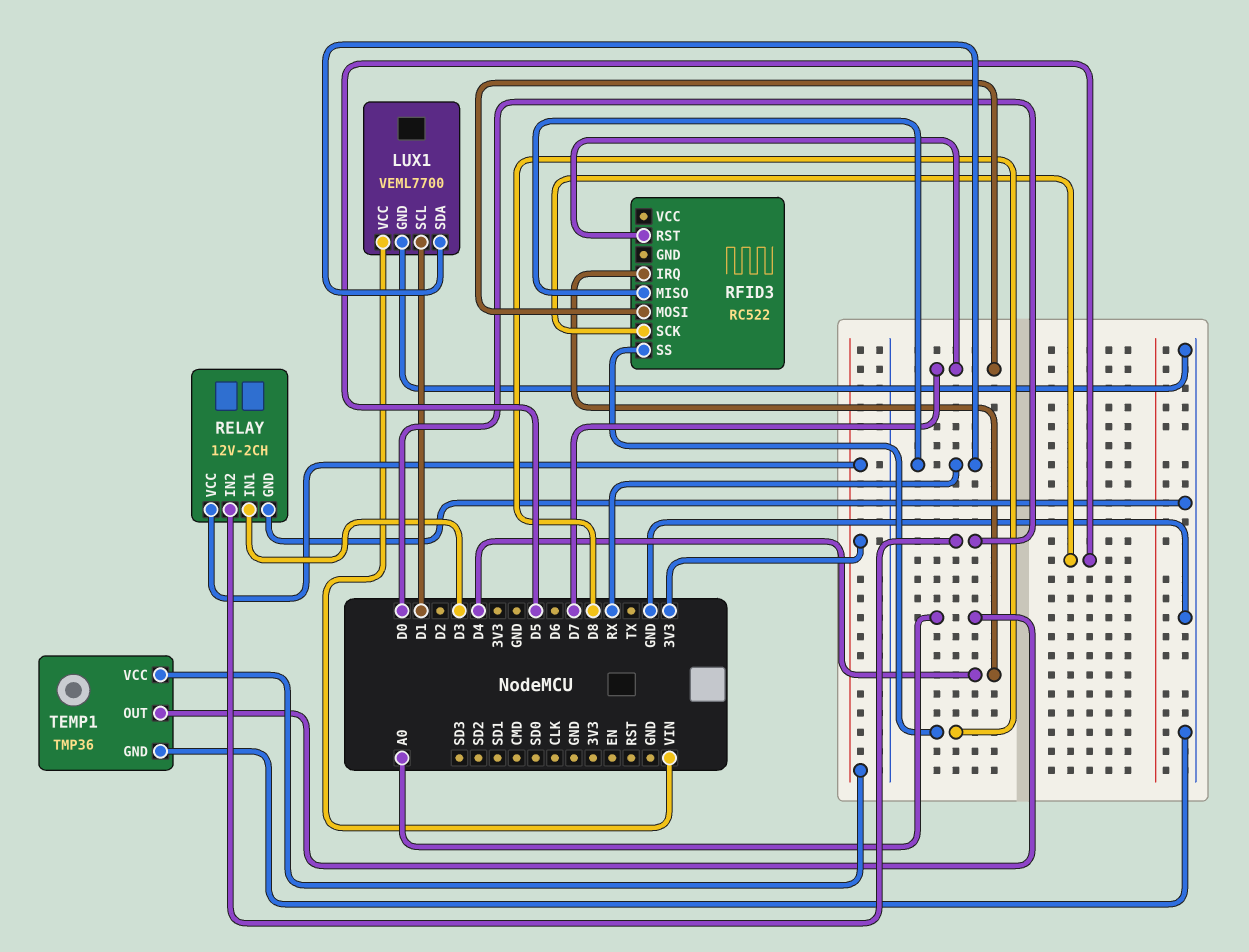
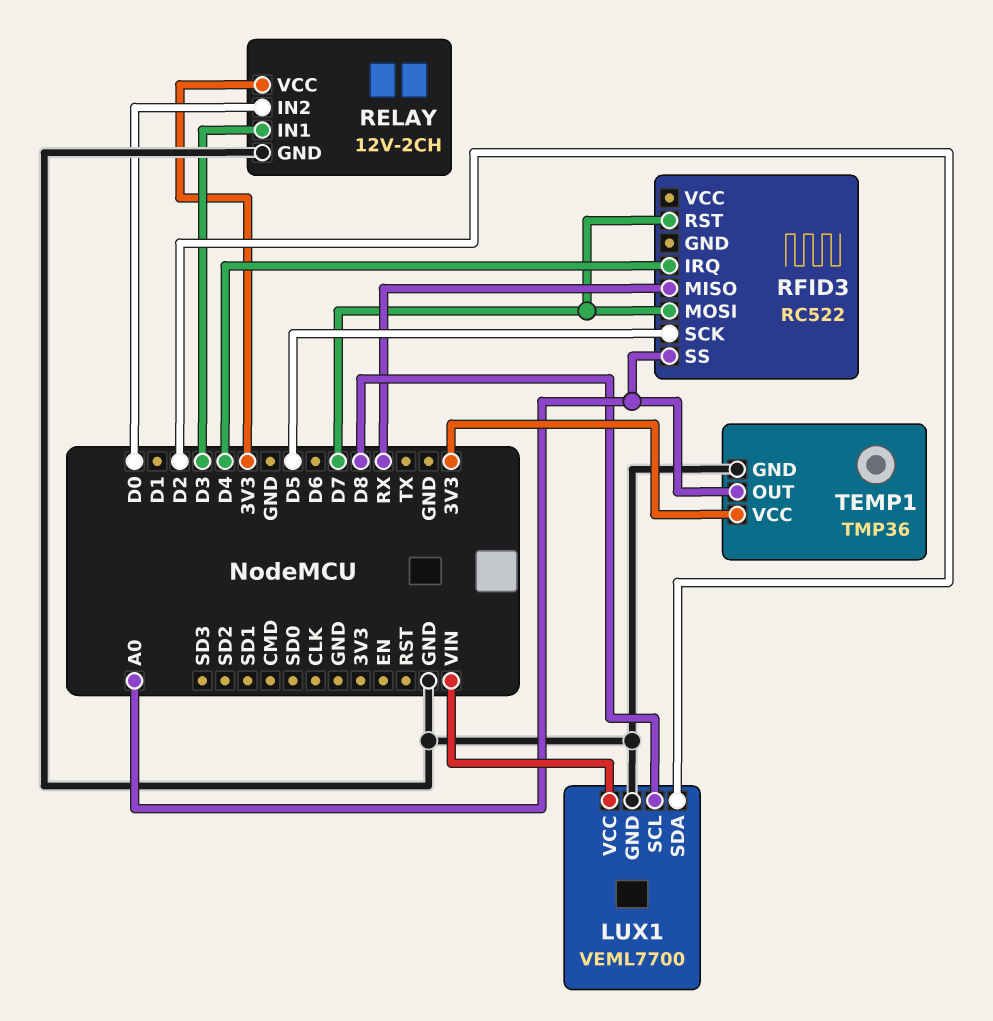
LUX1 pin SCL: D1 -> D8
LUX1 pin SDA: RX -> D2
RFID3 pin SS: D8 -> A0

